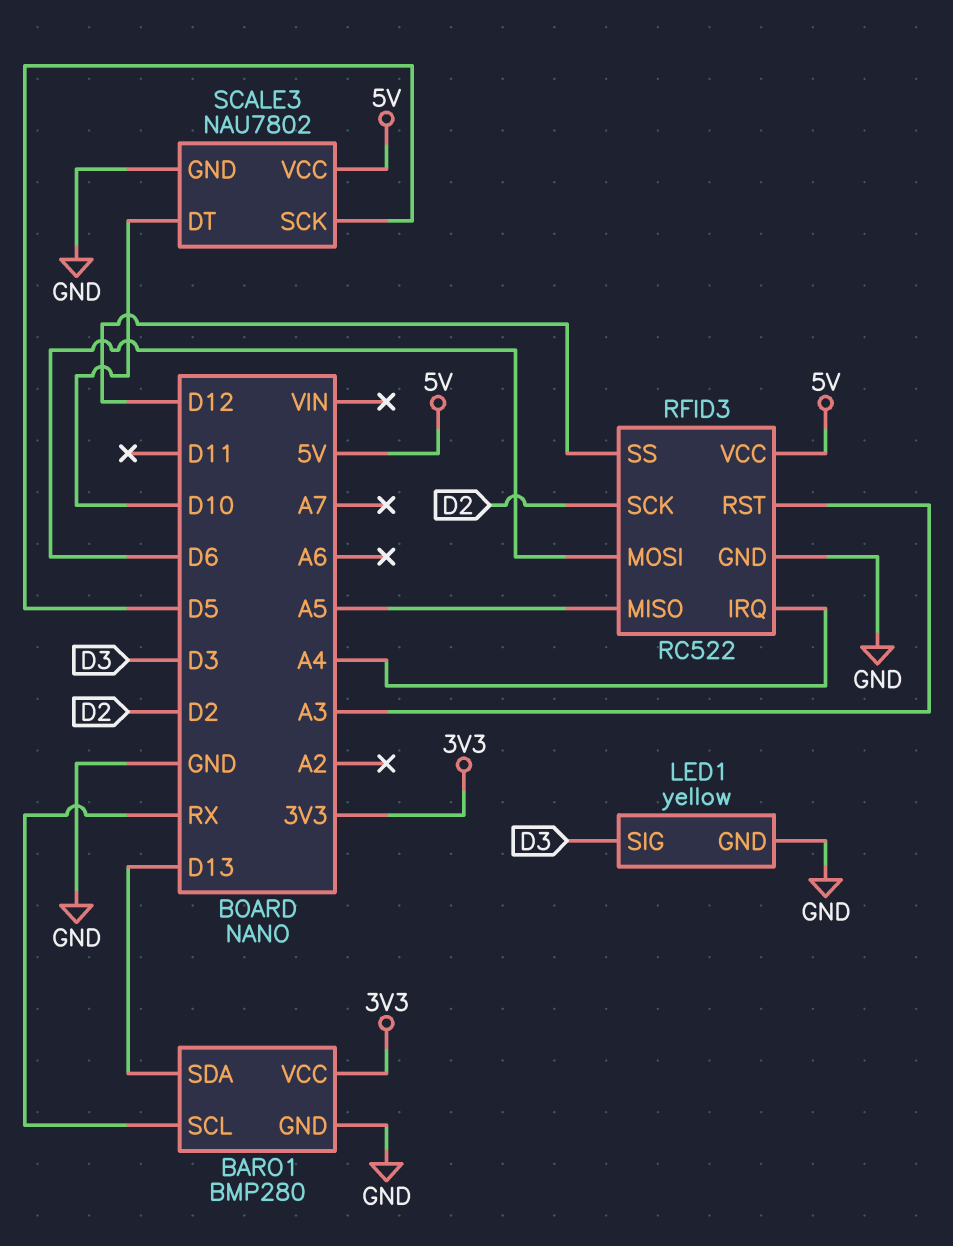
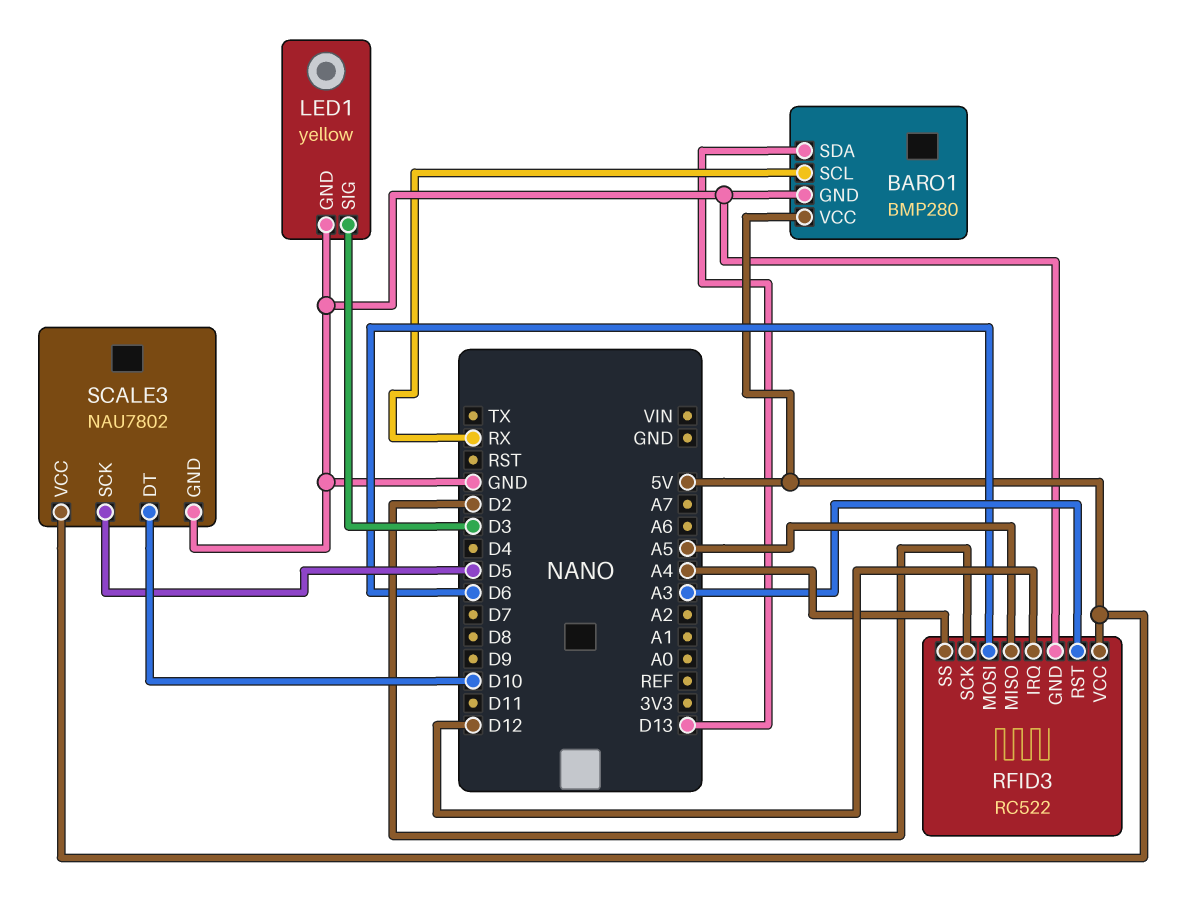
BARO1 pin VCC: 3V3 -> 5V
RFID3 pin IRQ: A4 -> D12
RFID3 pin SS: D12 -> A4

